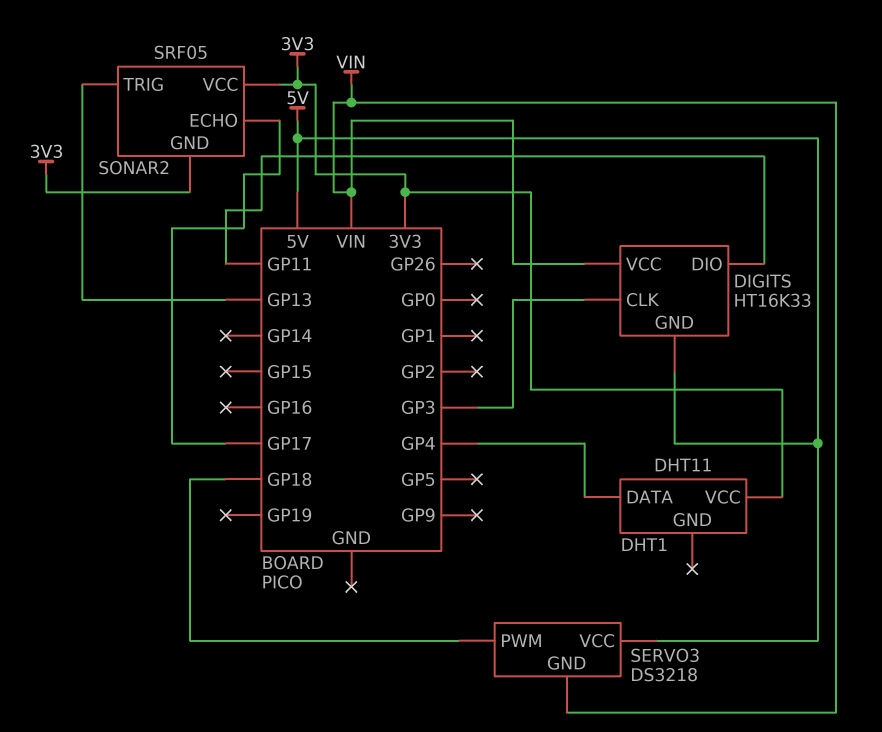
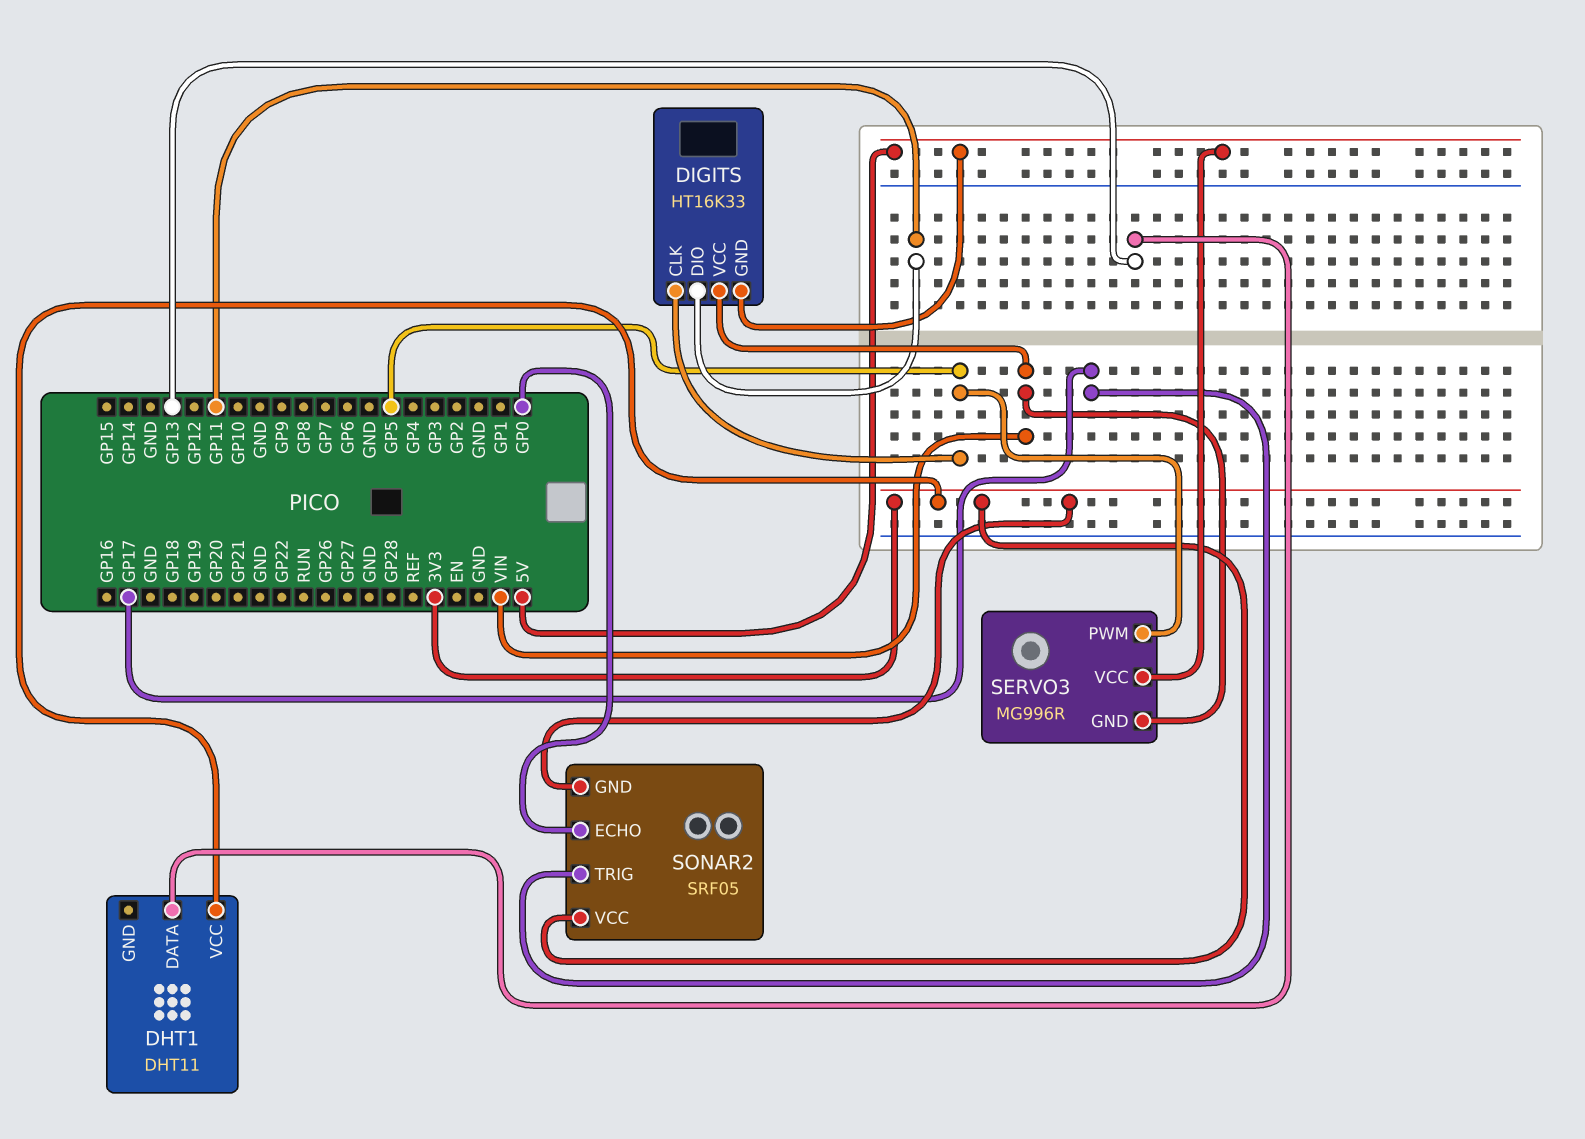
DHT1 pin DATA: GP4 -> GP13
DIGITS pin CLK: GP3 -> GP5
SERVO3: DS3218 -> MG996R
SERVO3 pin PWM: GP18 -> GP5
SONAR2 pin ECHO: GP17 -> GP0
SONAR2 pin TRIG: GP13 -> GP17

